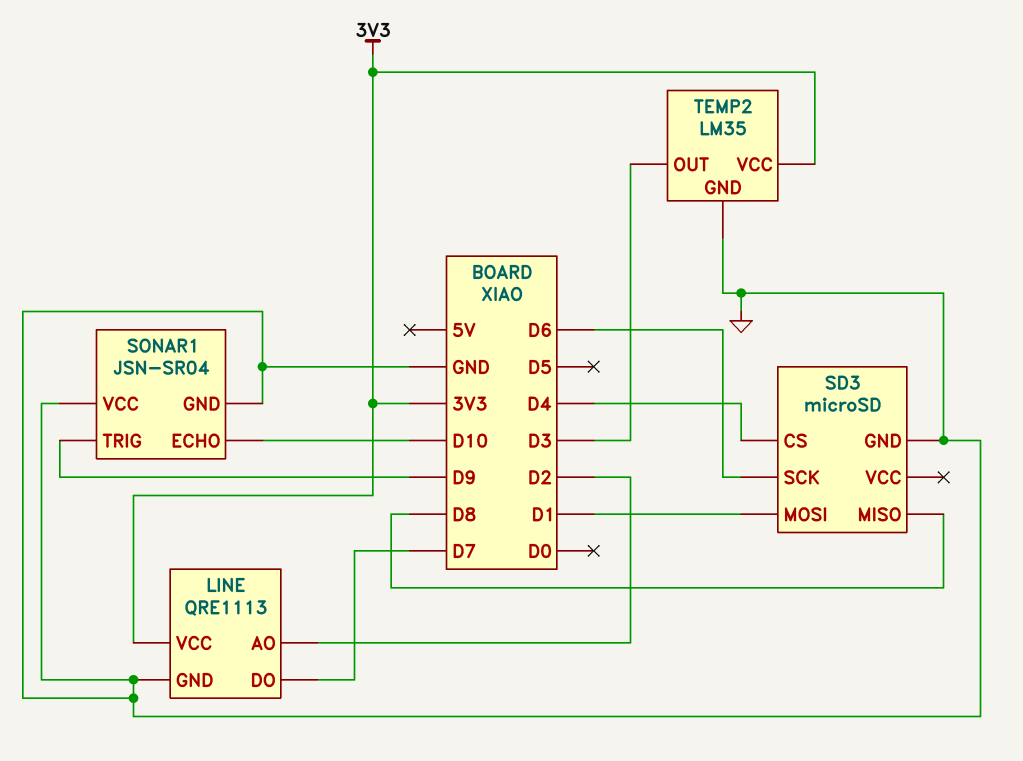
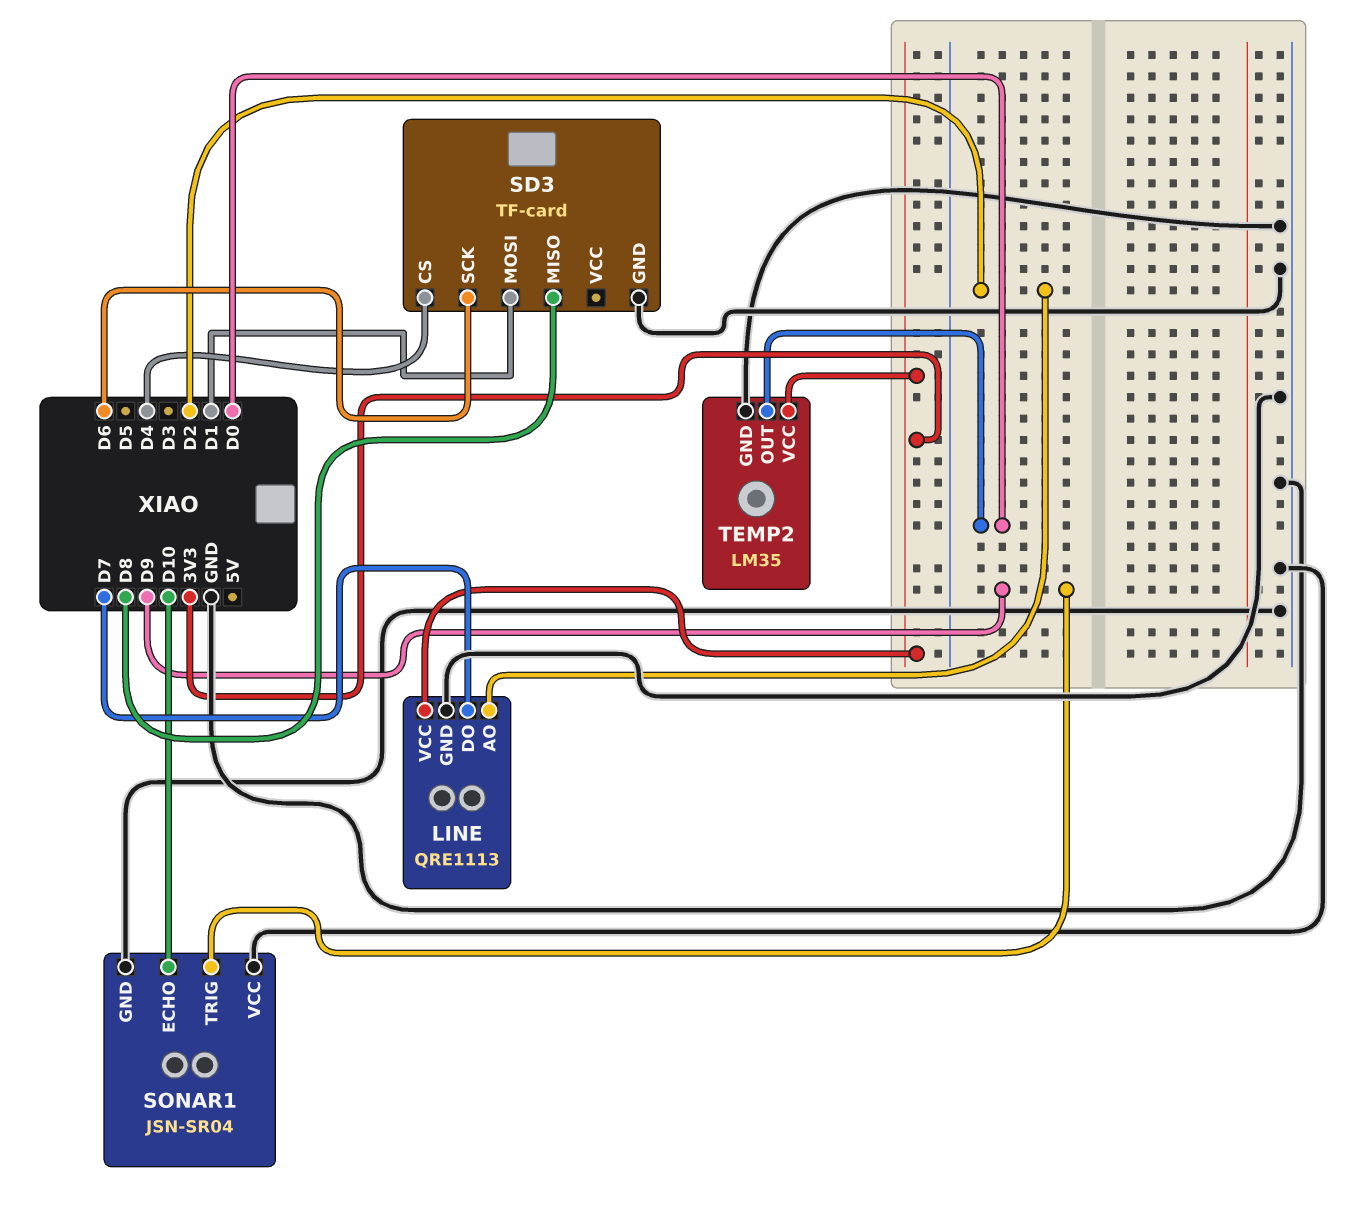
SD3: microSD -> TF-card
TEMP2 pin OUT: D3 -> D0

